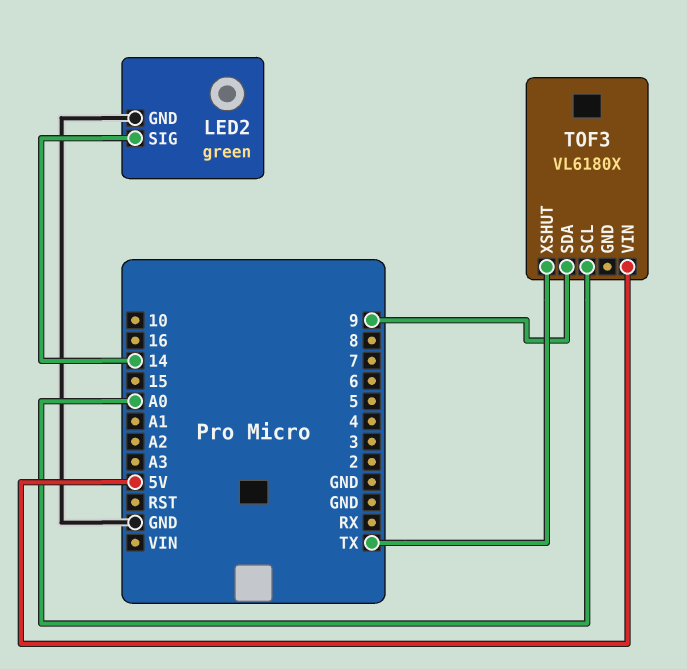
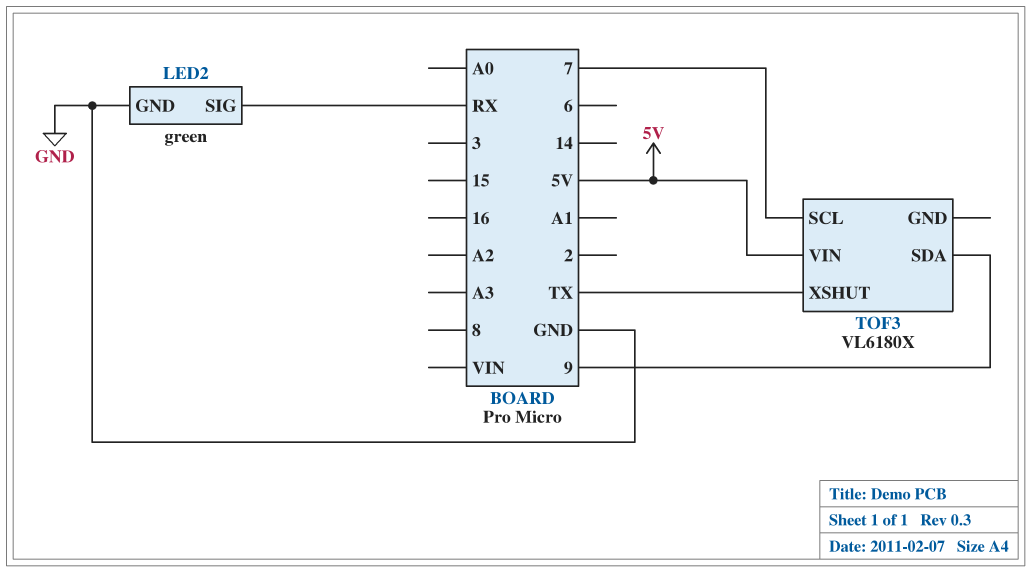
LED2 pin SIG: 14 -> RX
TOF3 pin SCL: A0 -> 7

